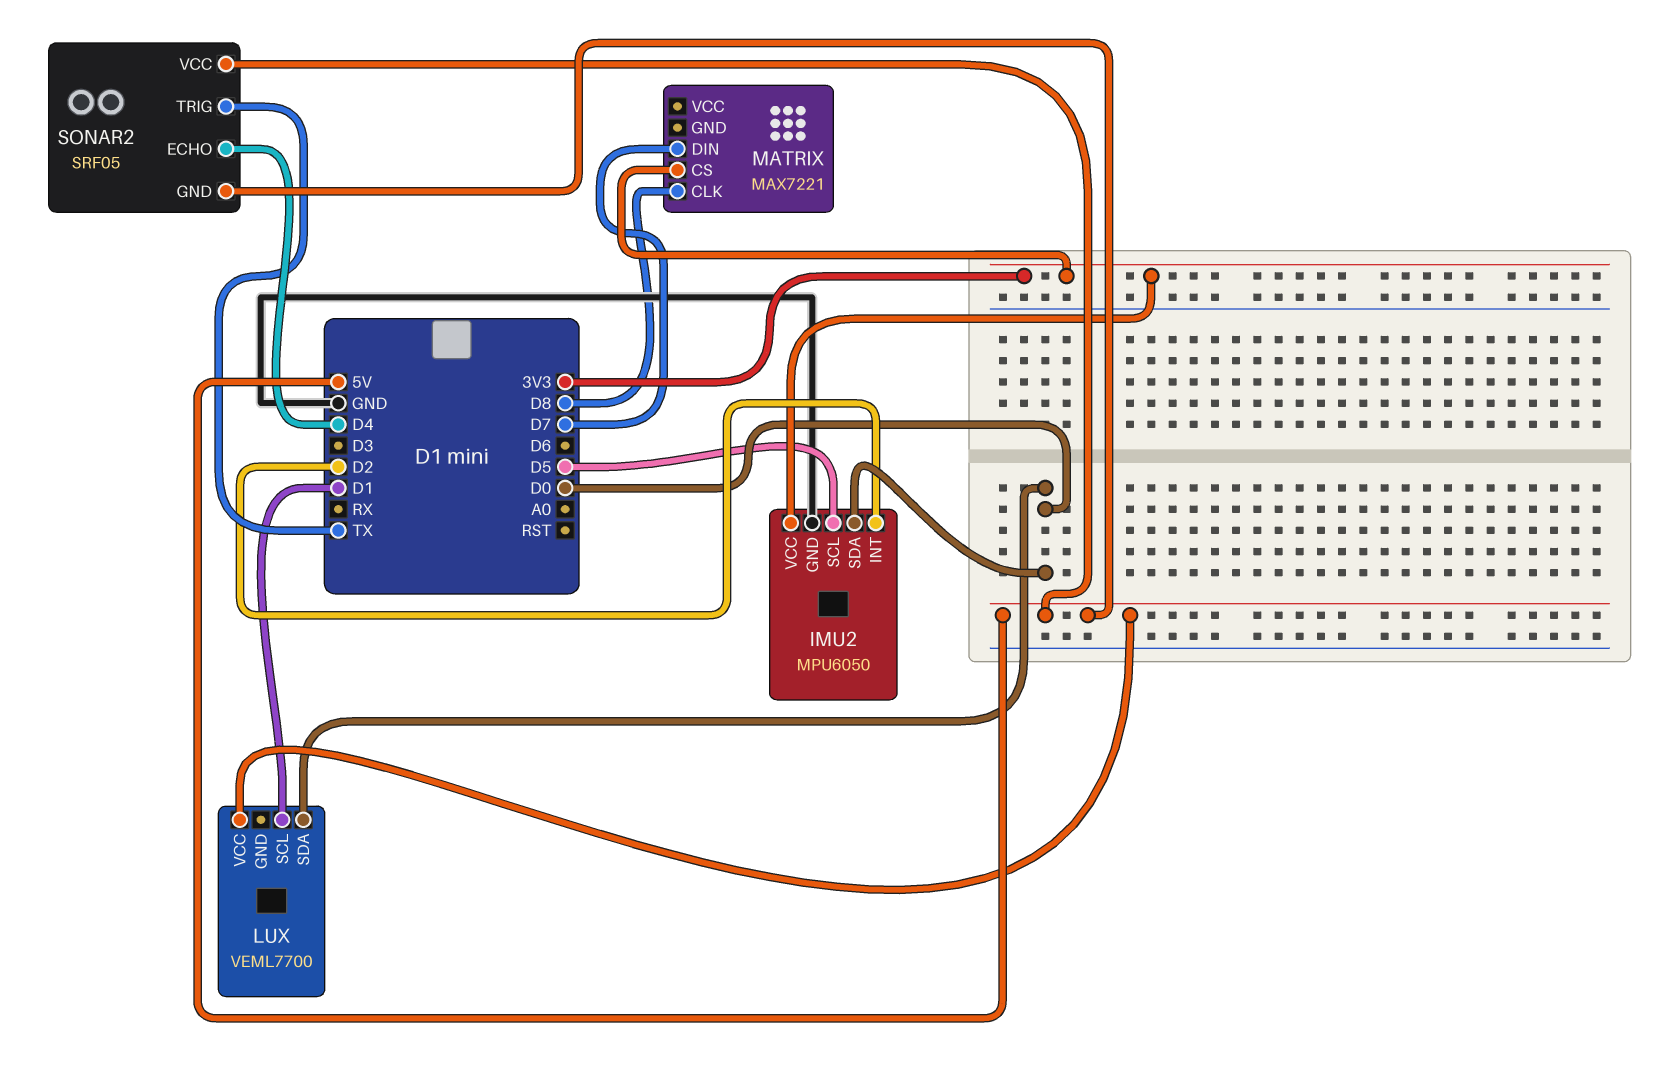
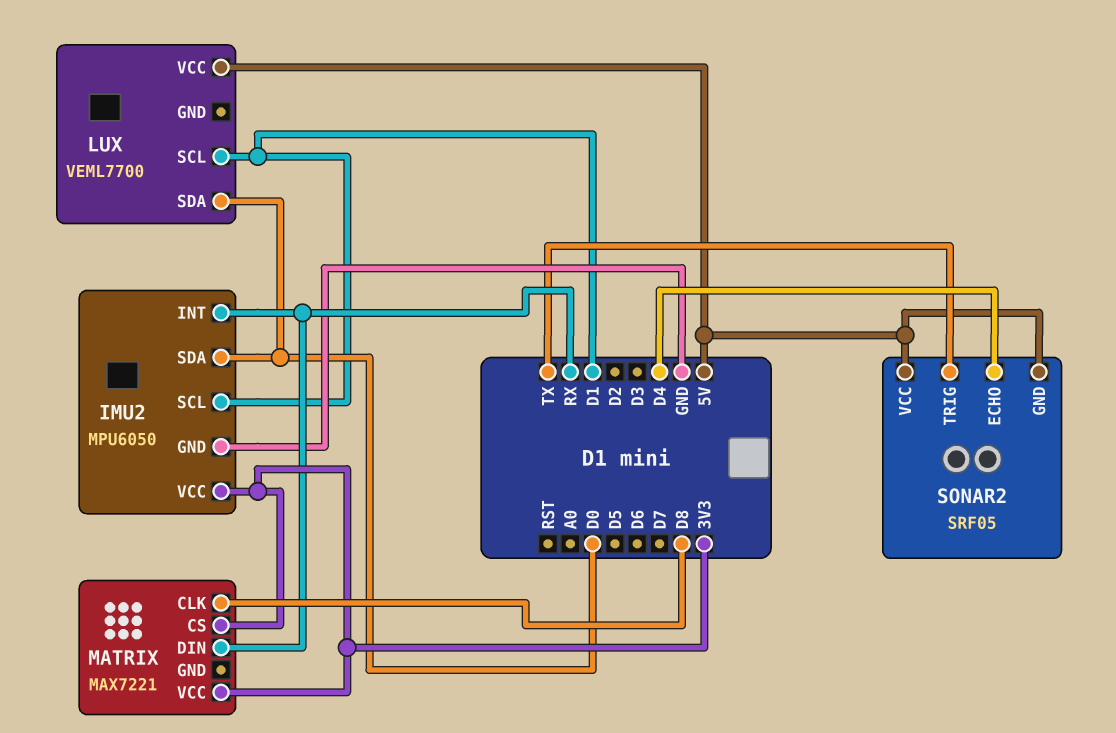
IMU2 pin INT: D2 -> RX
IMU2 pin SCL: D5 -> D1
MATRIX pin DIN: D7 -> RX
MATRIX pin VCC: none -> 3V3

